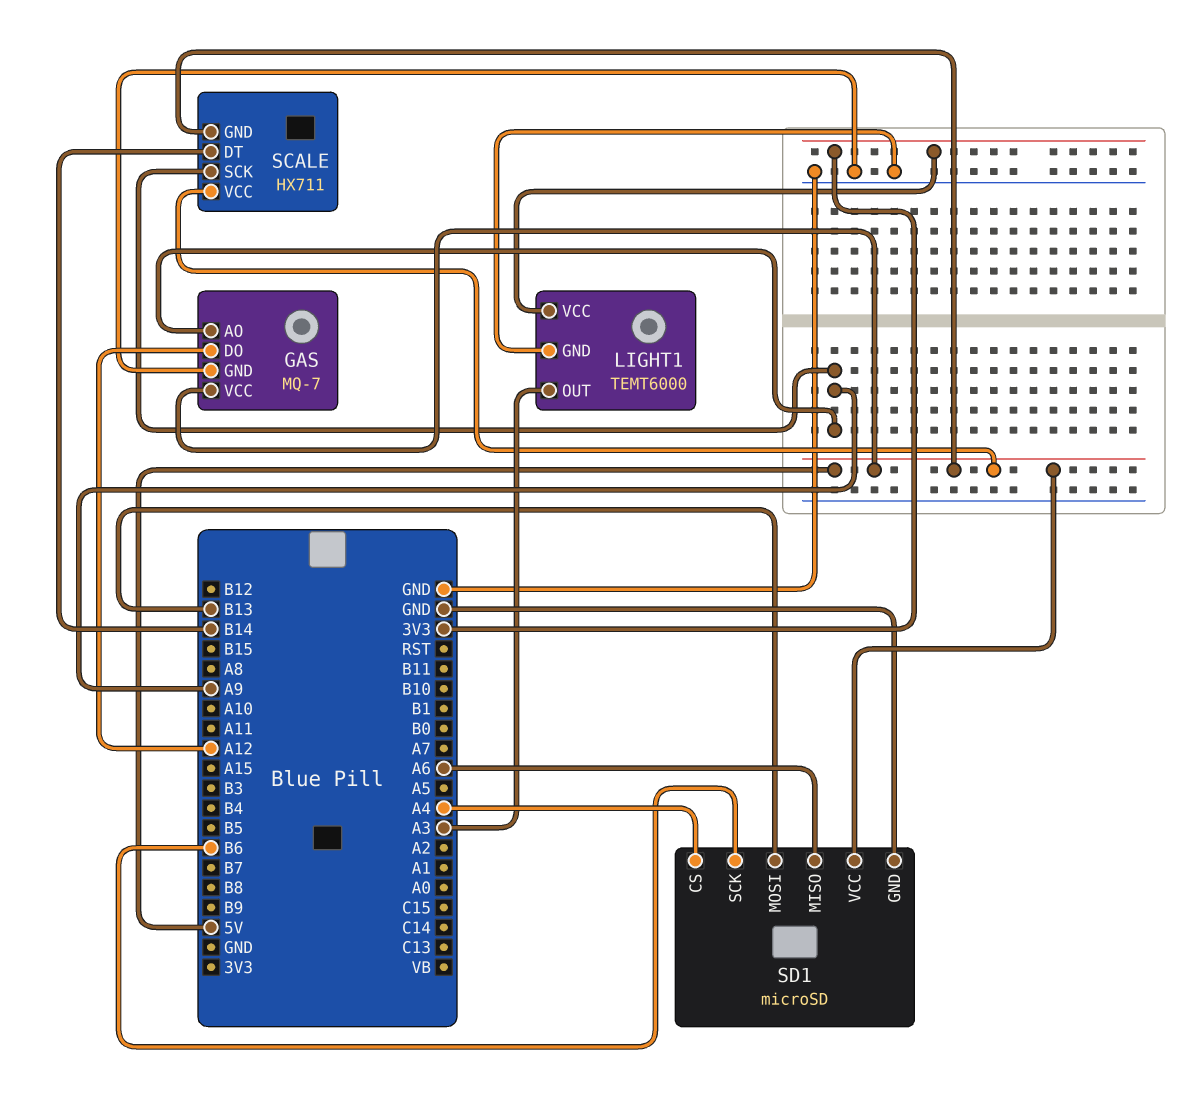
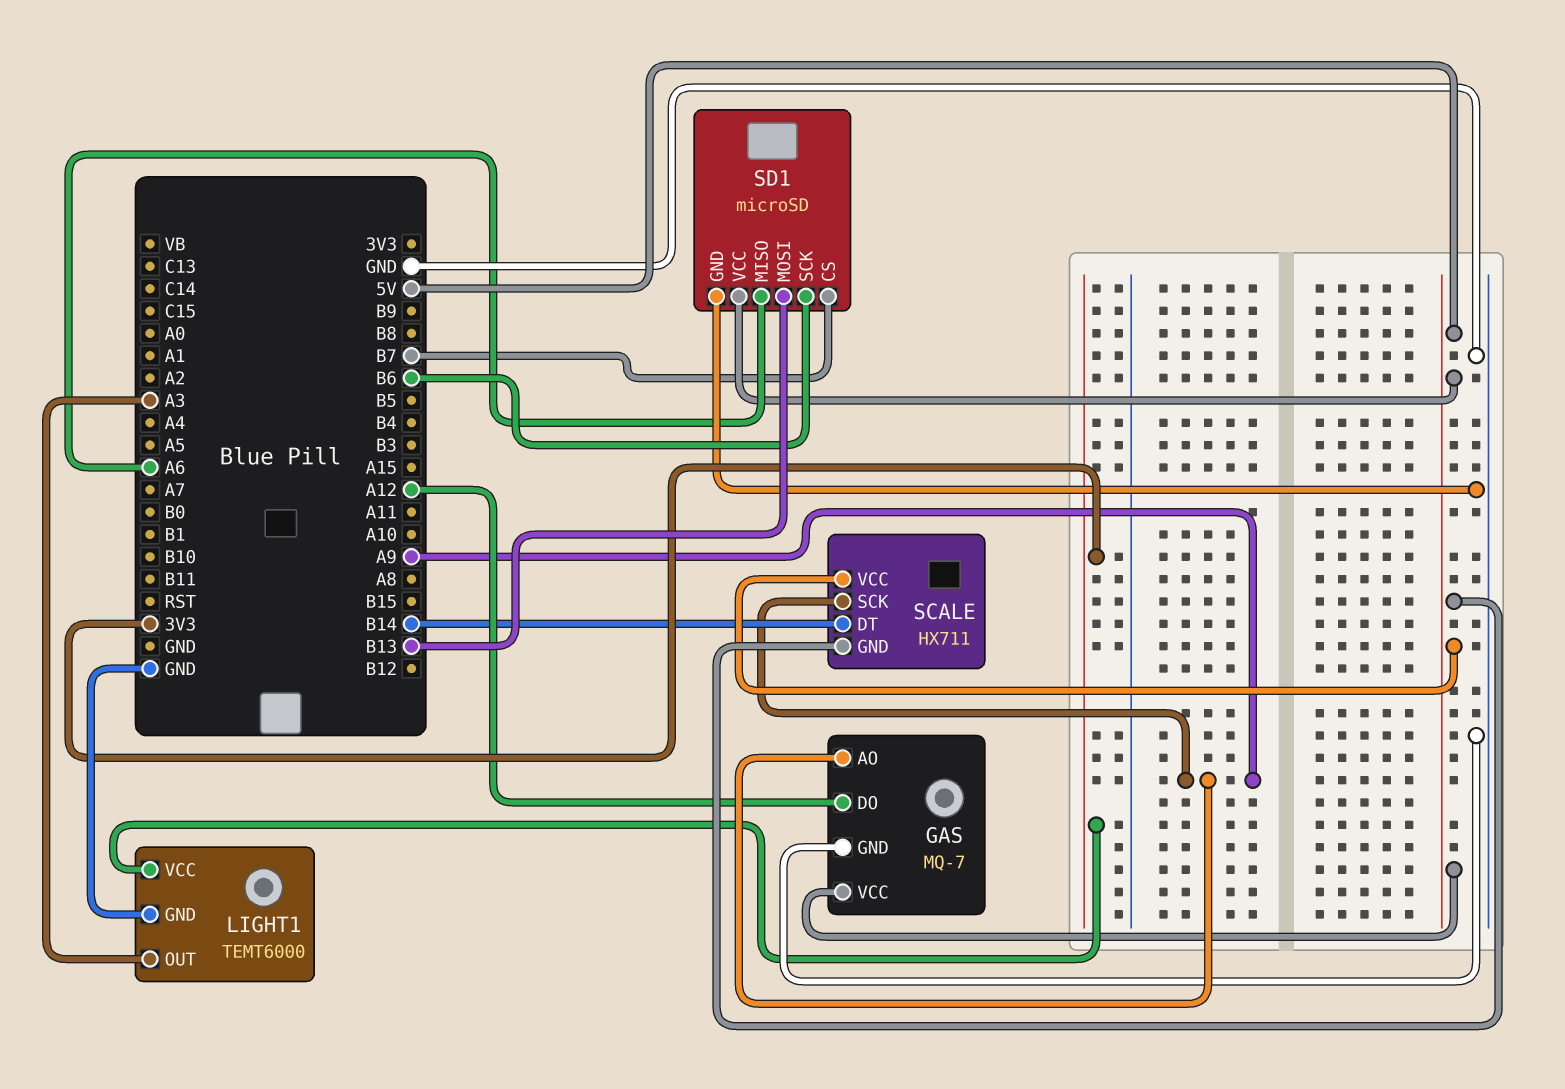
SD1 pin CS: A4 -> B7

